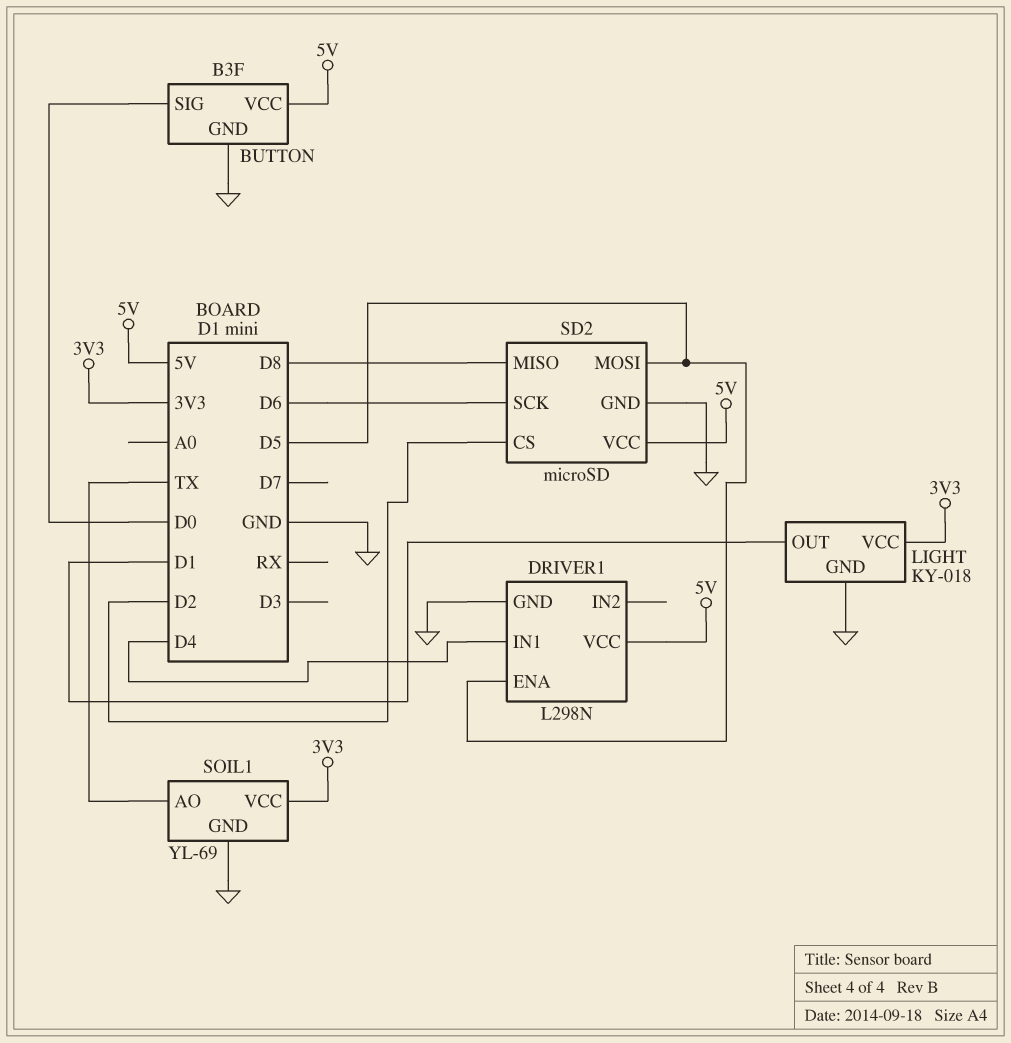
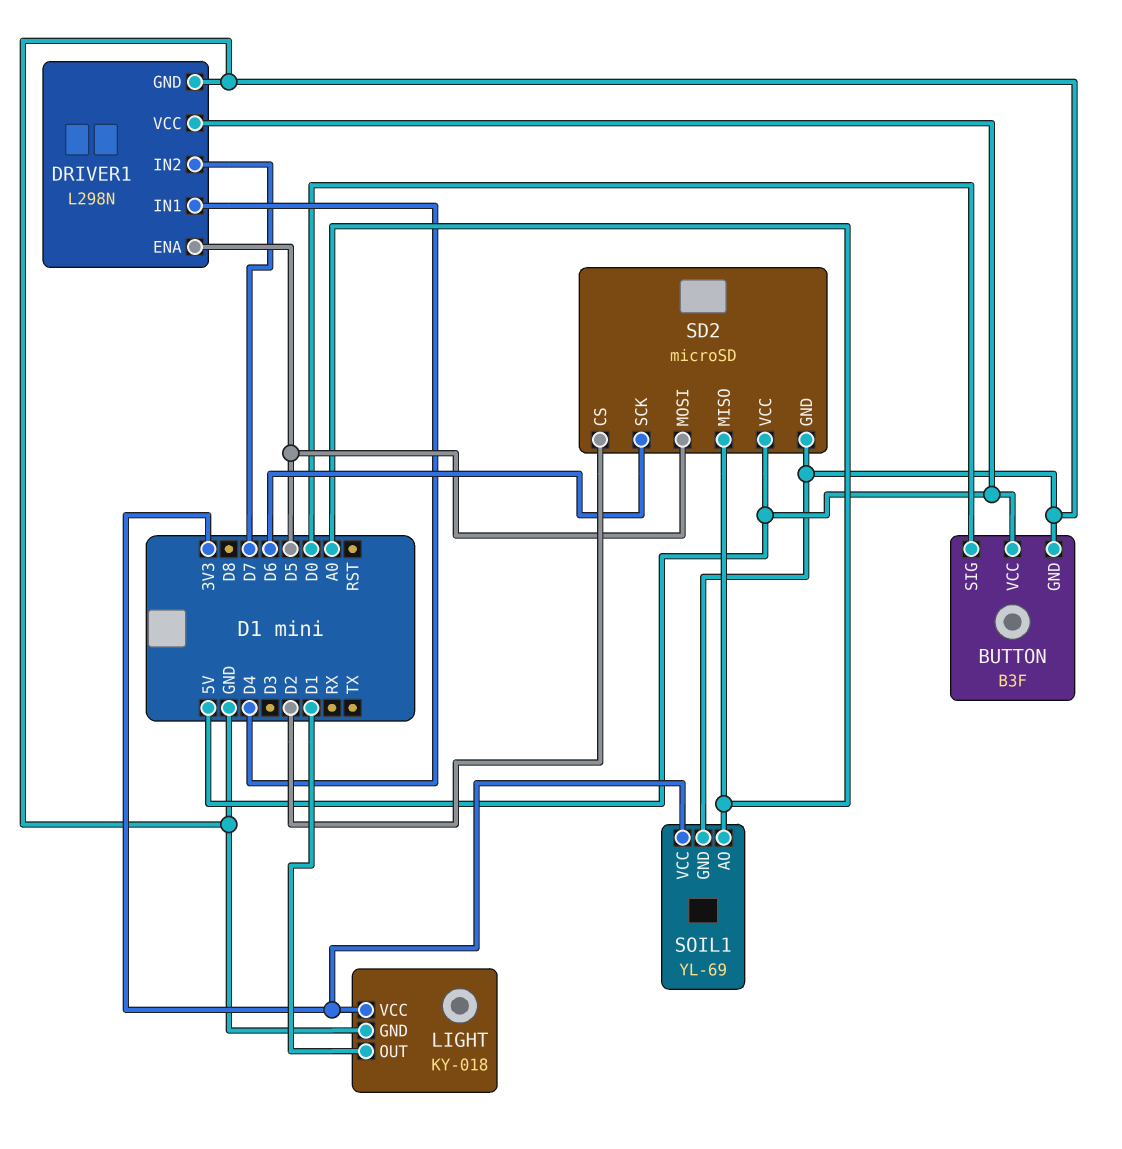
DRIVER1 pin IN2: none -> D7
SD2 pin MISO: D8 -> A0
SOIL1 pin AO: TX -> A0

